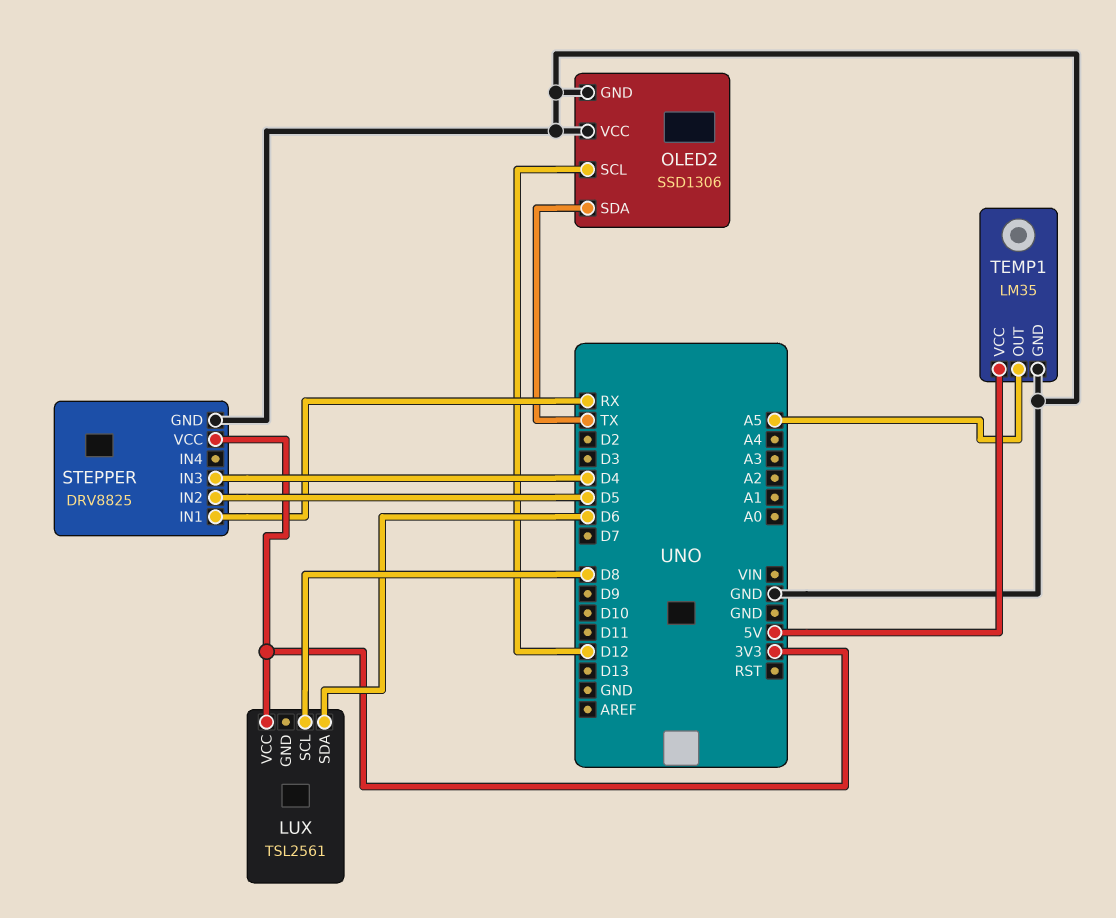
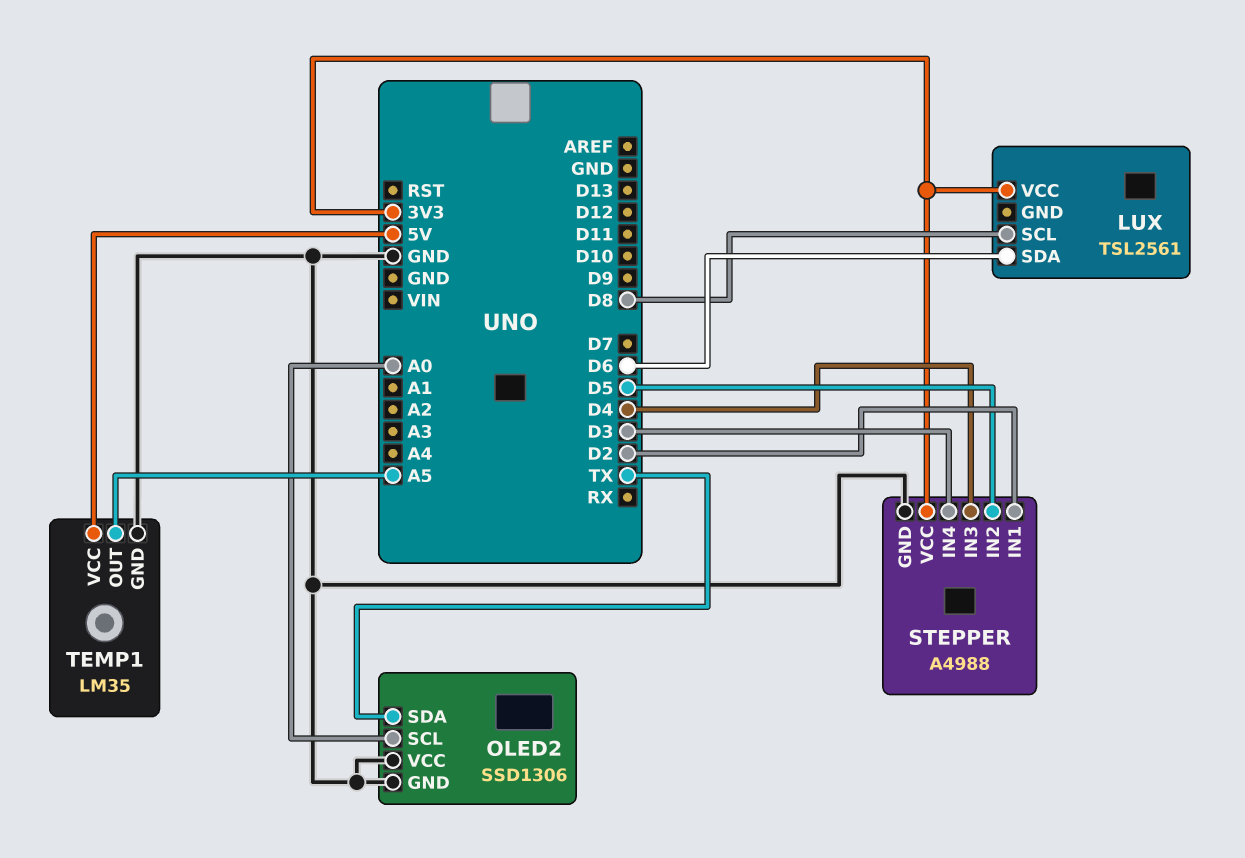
OLED2 pin SCL: D12 -> A0
STEPPER: DRV8825 -> A4988
STEPPER pin IN1: RX -> D2
STEPPER pin IN4: none -> D3

